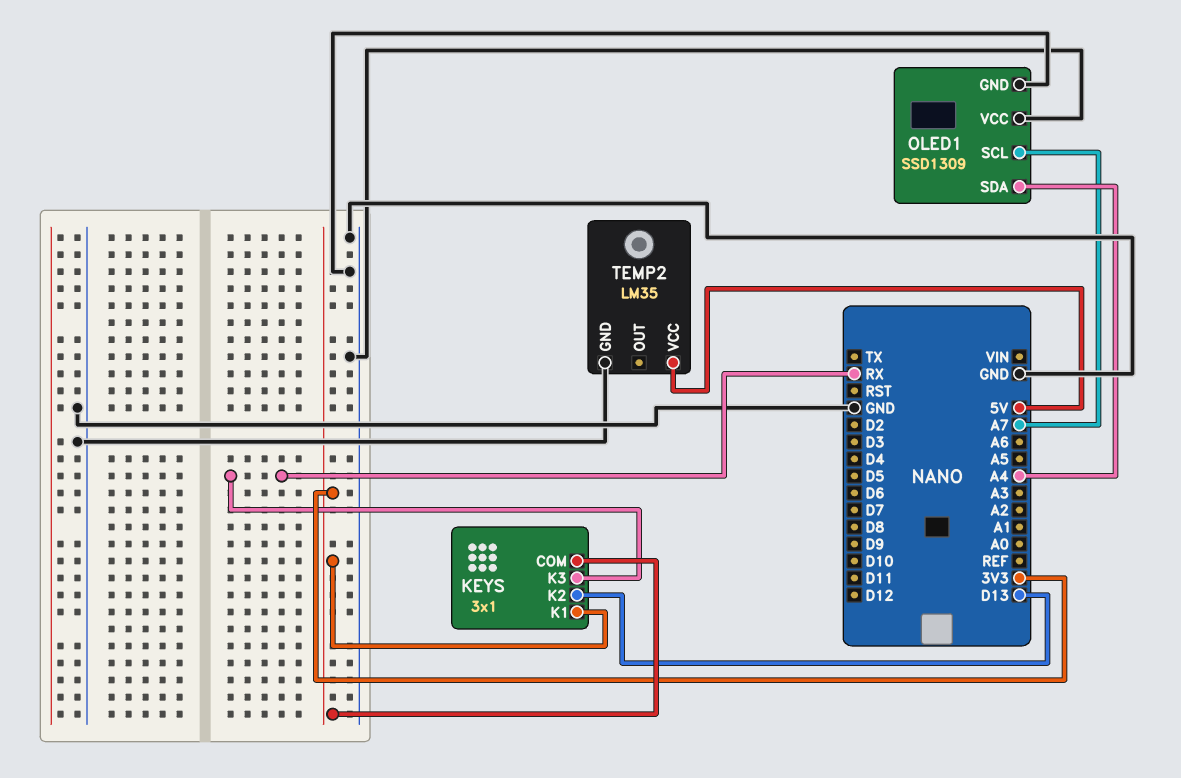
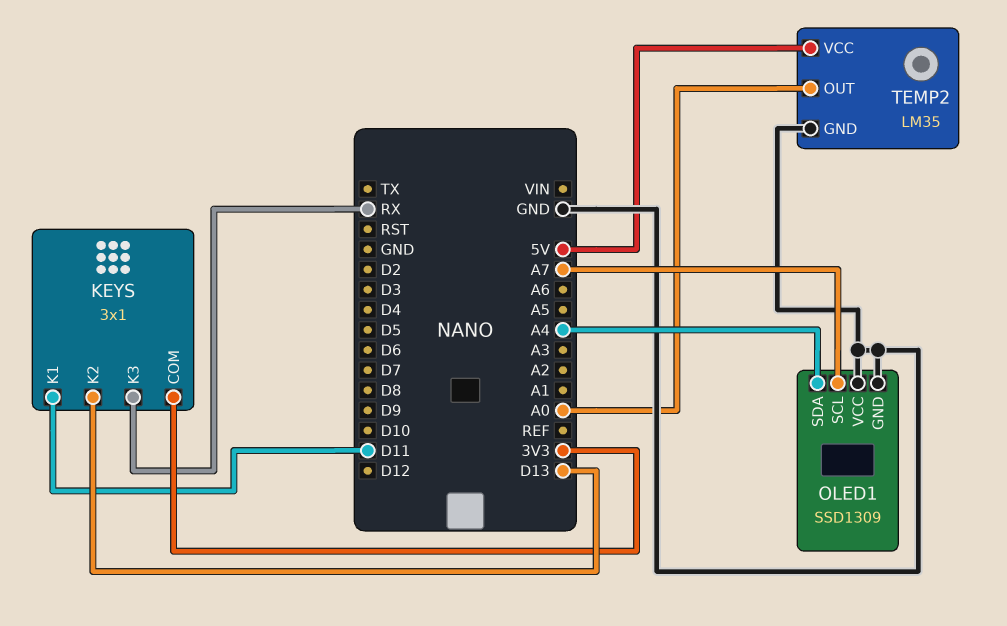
KEYS pin K1: 3V3 -> D11
TEMP2 pin OUT: none -> A0

